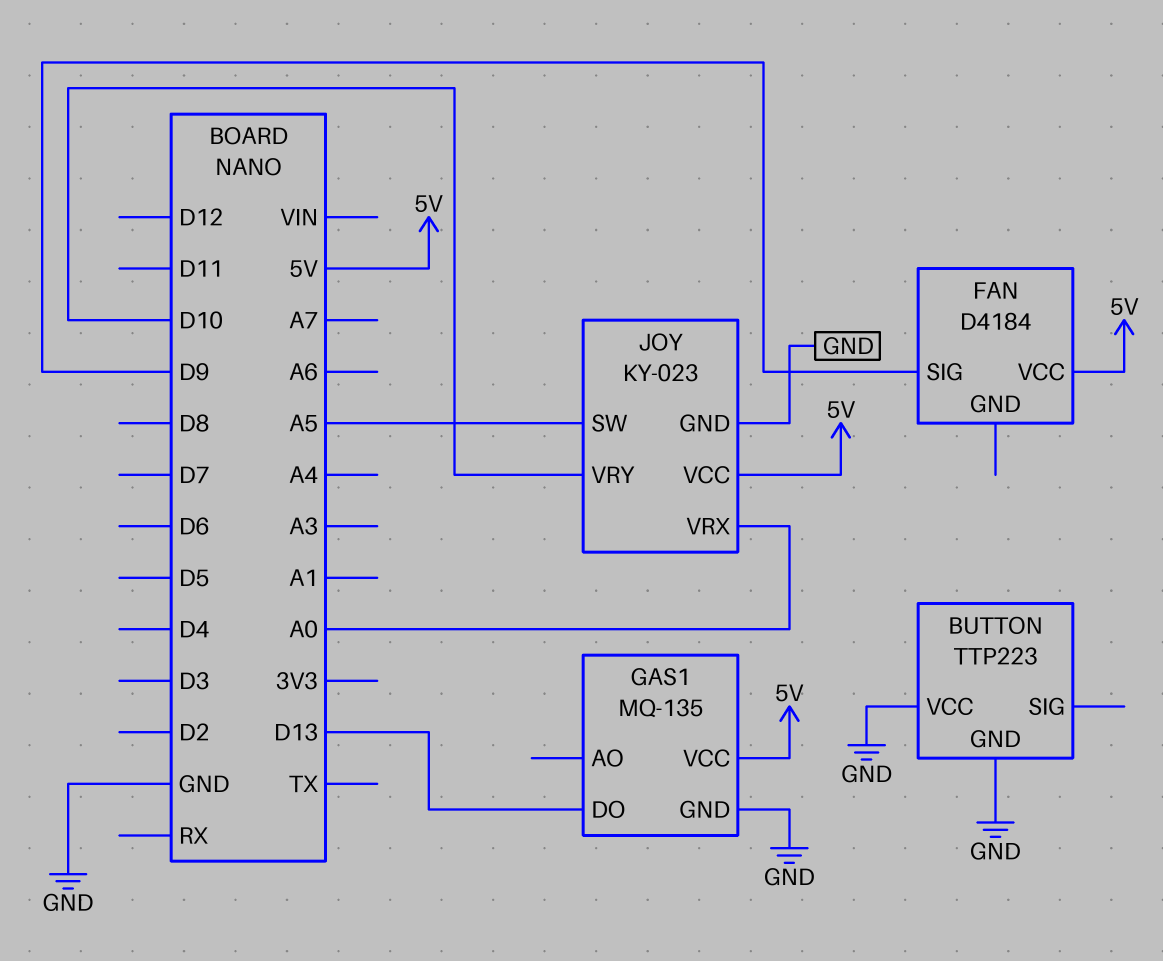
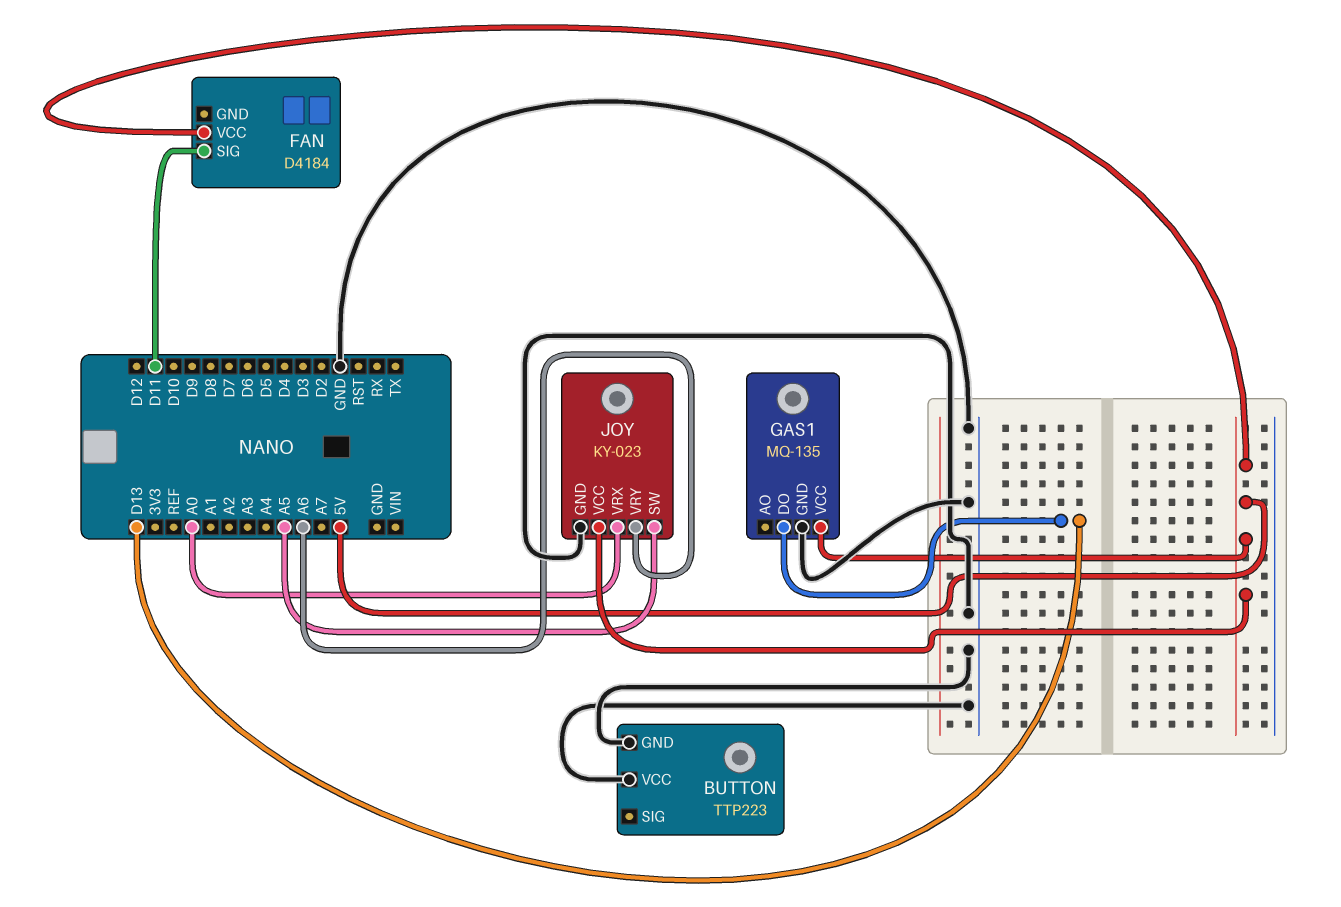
FAN pin SIG: D9 -> D11
JOY pin VRY: D10 -> A6

